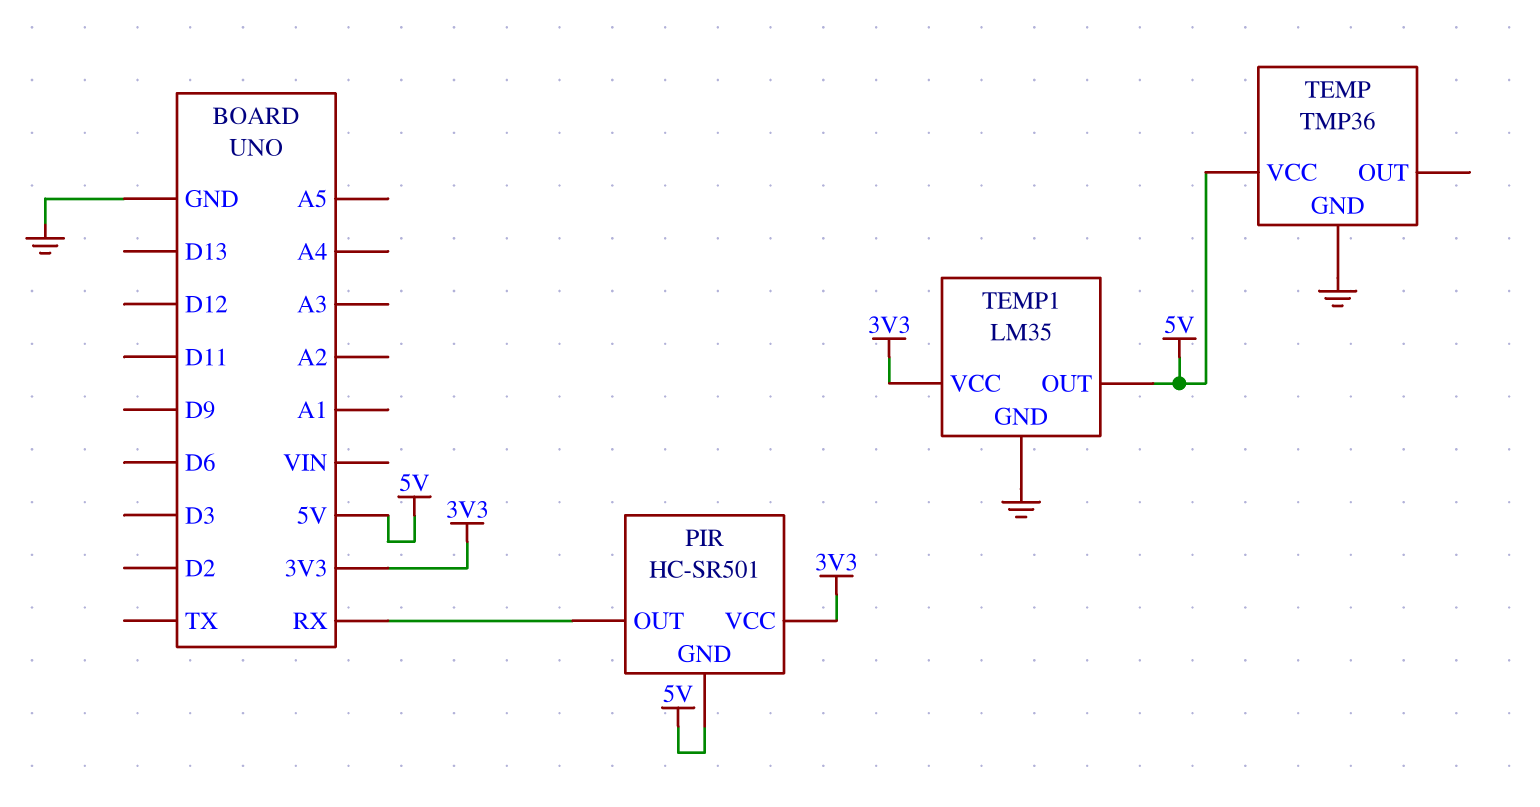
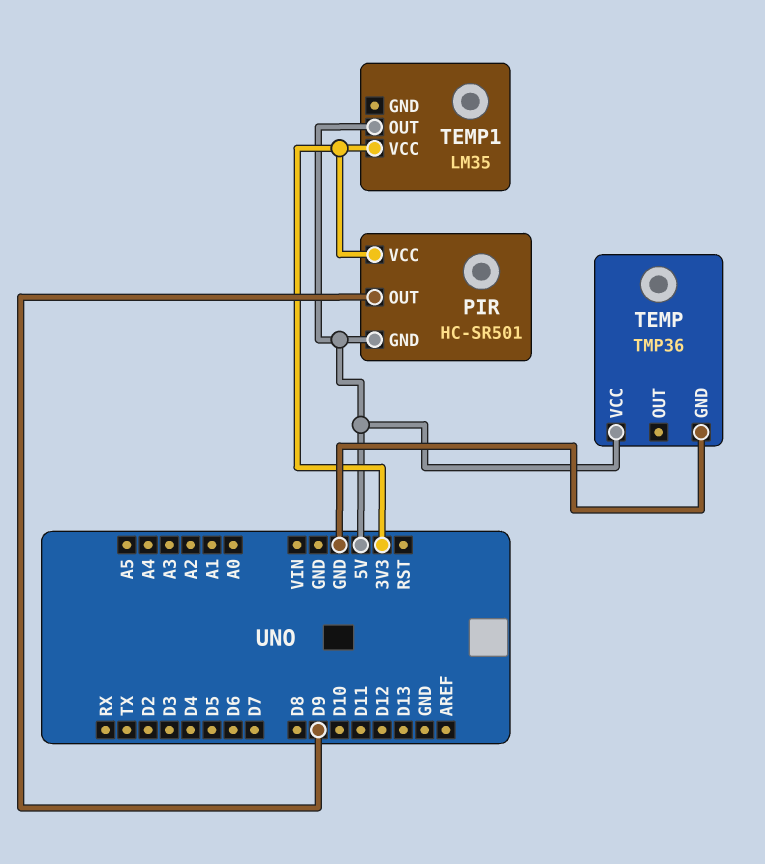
PIR pin OUT: RX -> D9
TEMP1 pin GND: GND -> none

